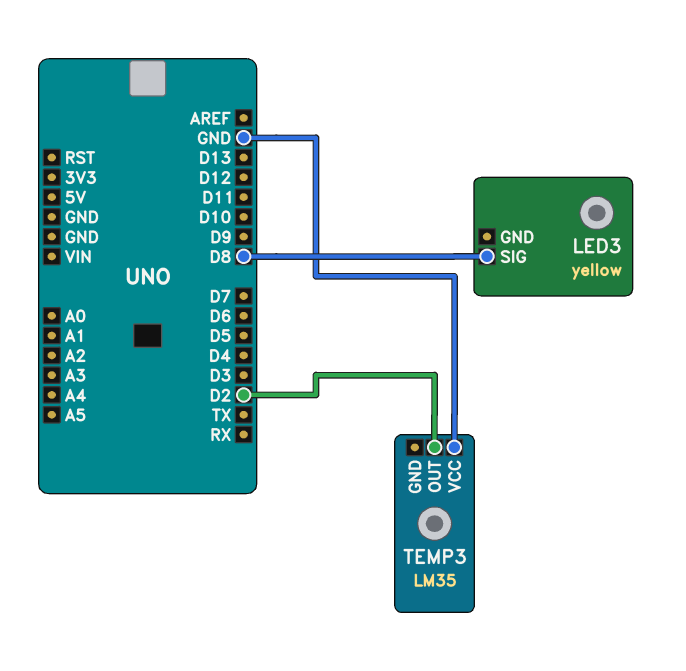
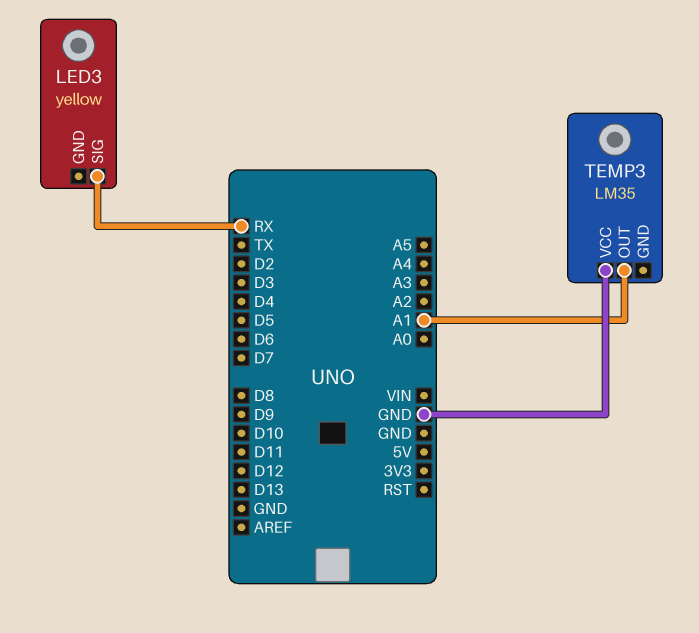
LED3 pin SIG: D8 -> RX
TEMP3 pin OUT: D2 -> A1

